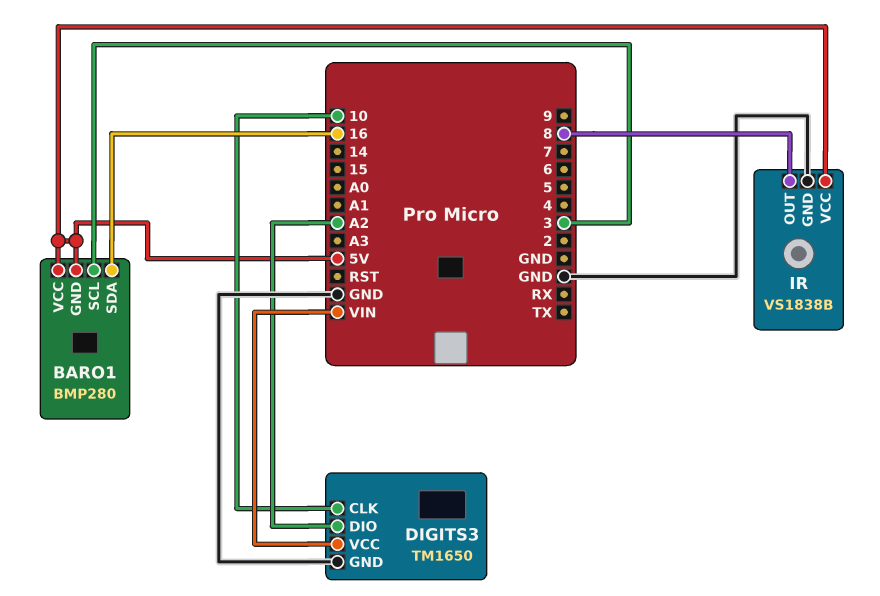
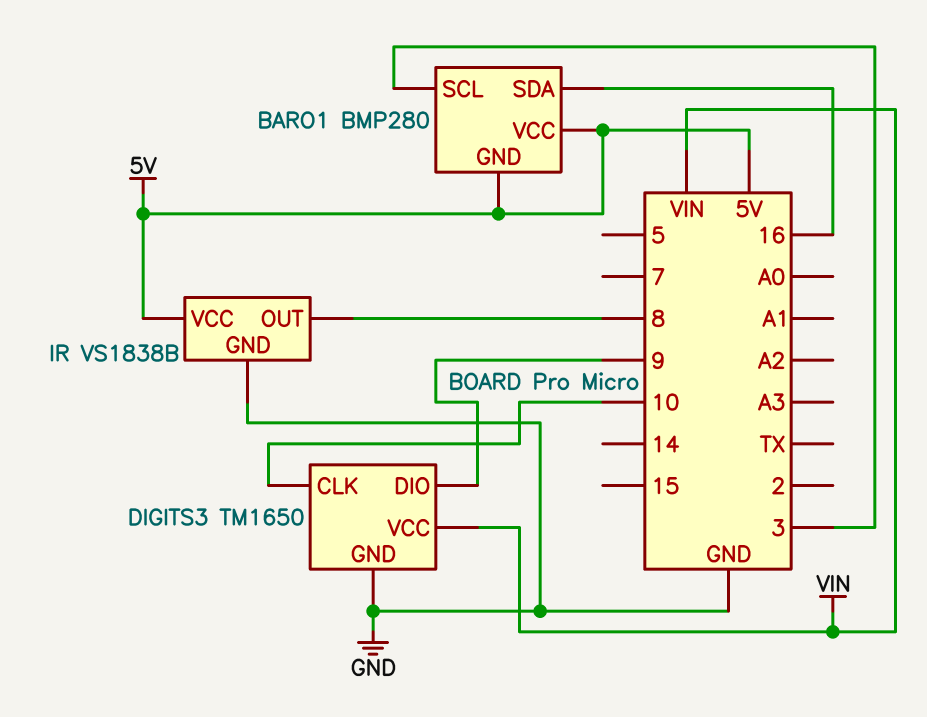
DIGITS3 pin DIO: A2 -> 9

